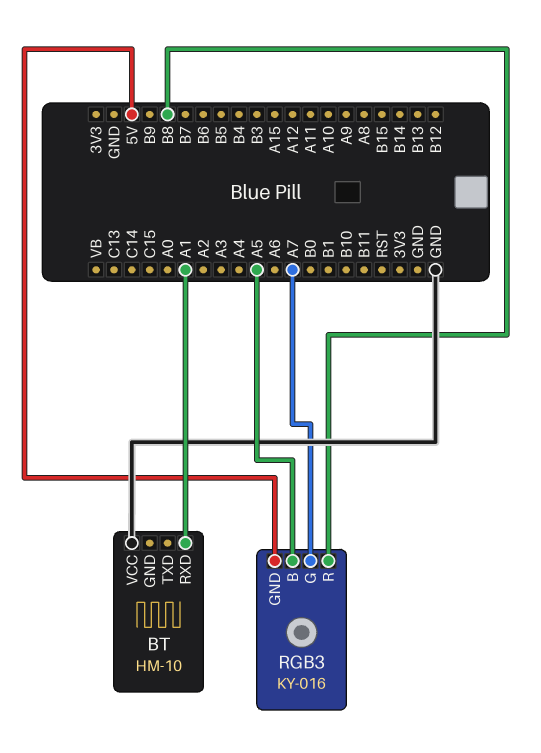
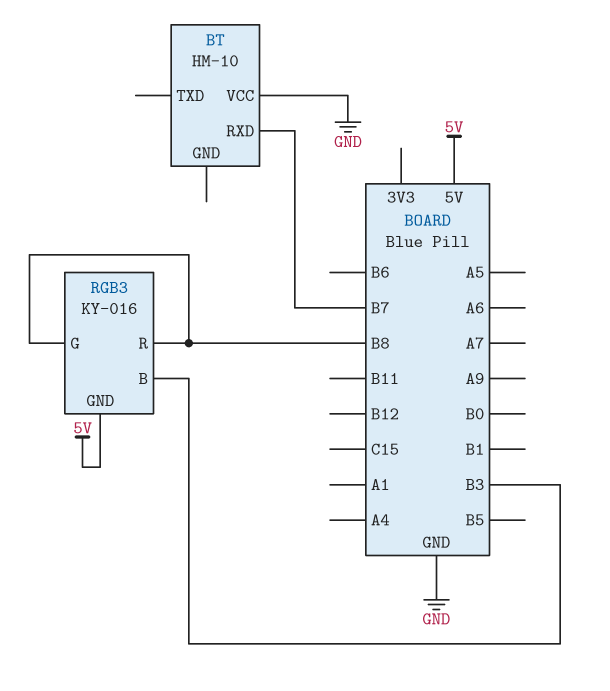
BT pin RXD: A1 -> B7
RGB3 pin B: A5 -> B3
RGB3 pin G: A7 -> B8

